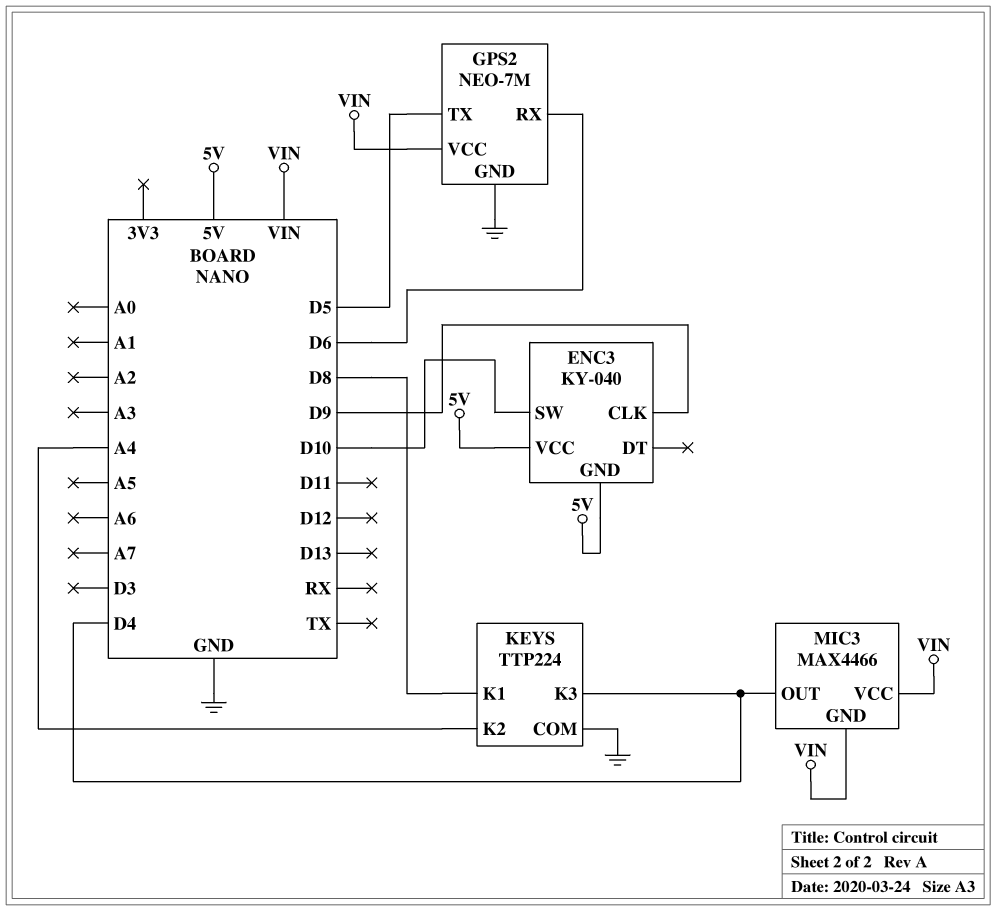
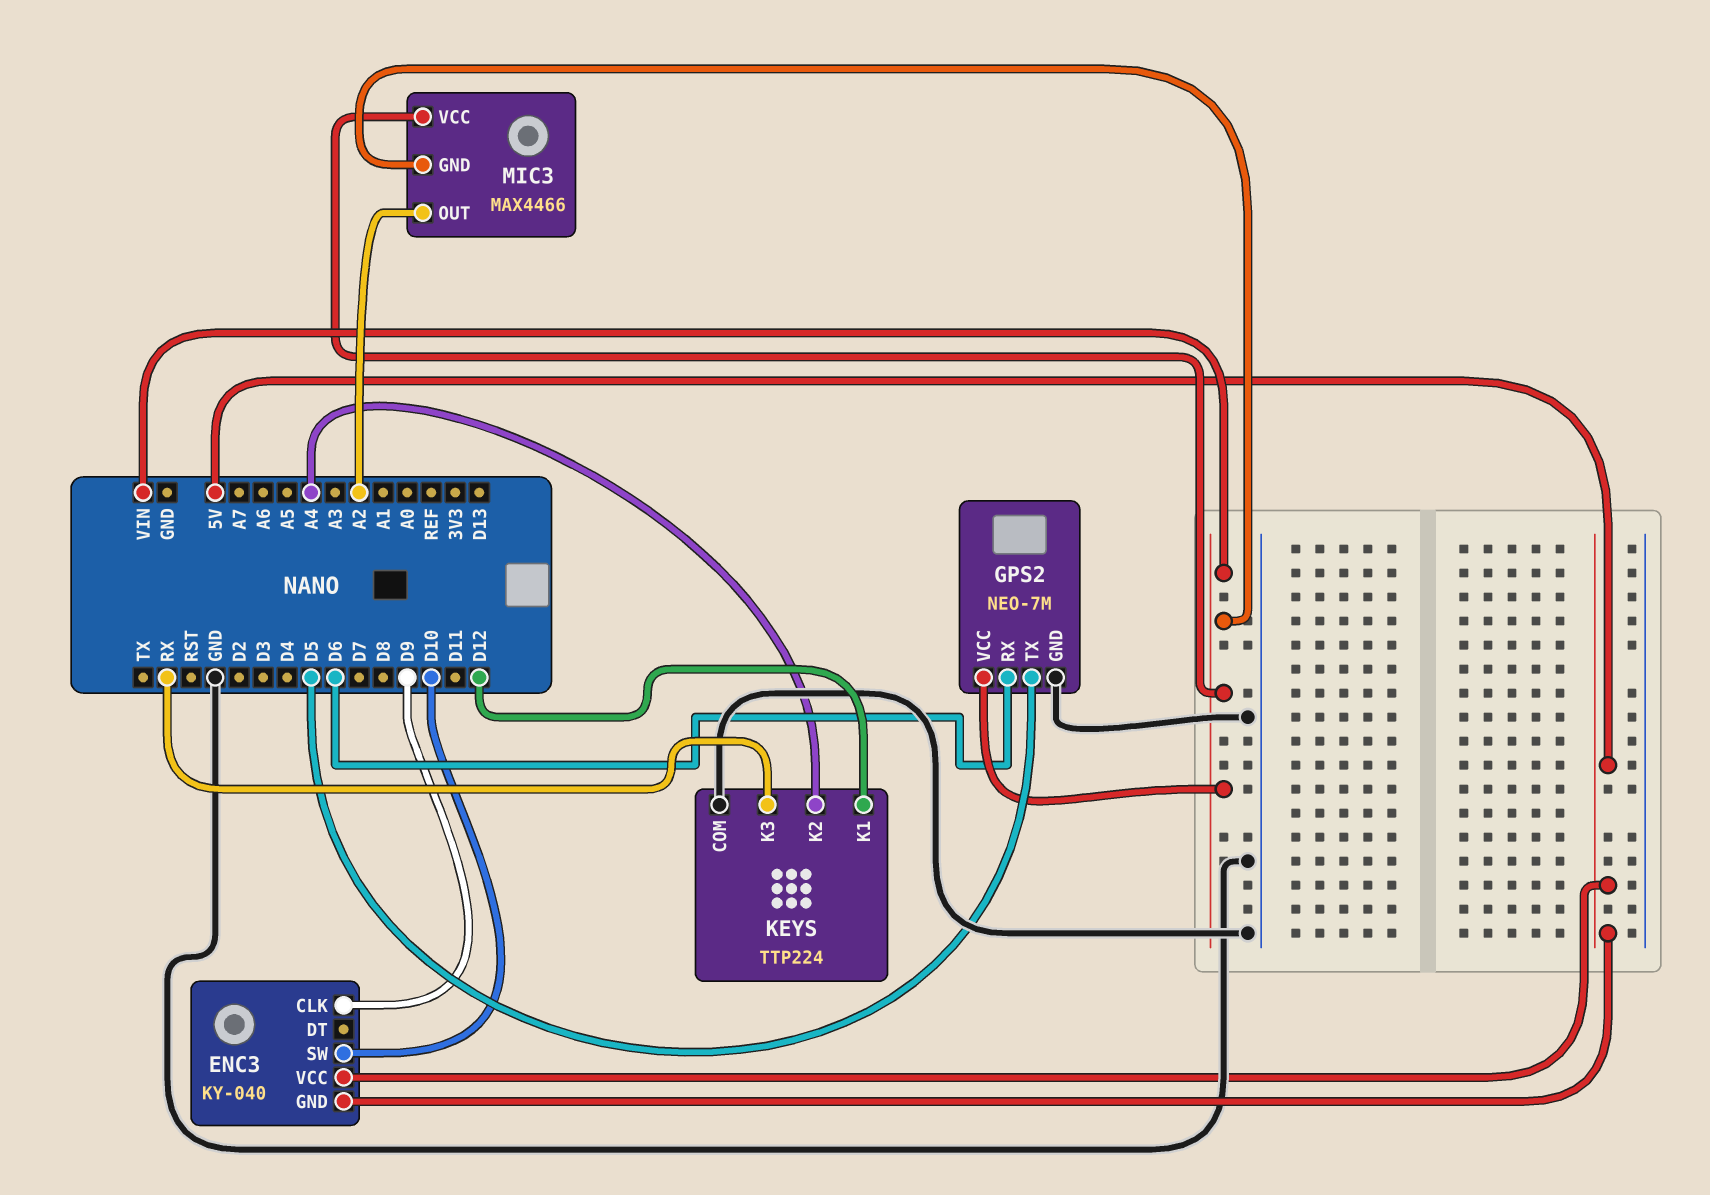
KEYS pin K1: D8 -> D12
KEYS pin K3: D4 -> RX
MIC3 pin OUT: D4 -> A2

